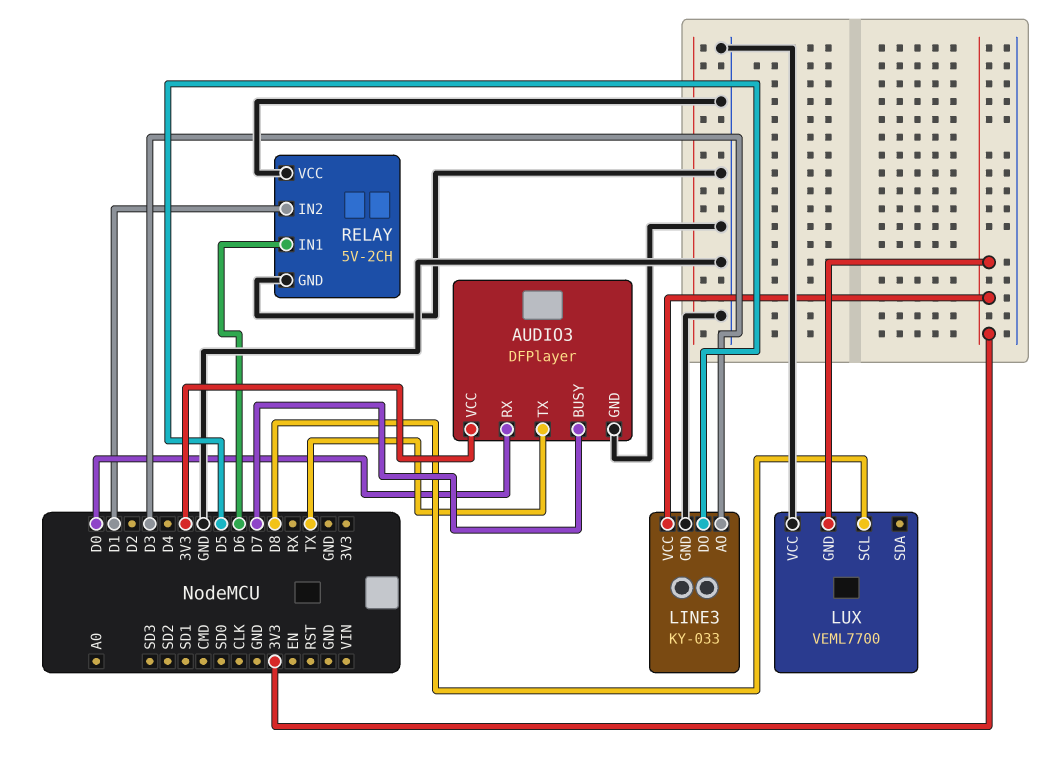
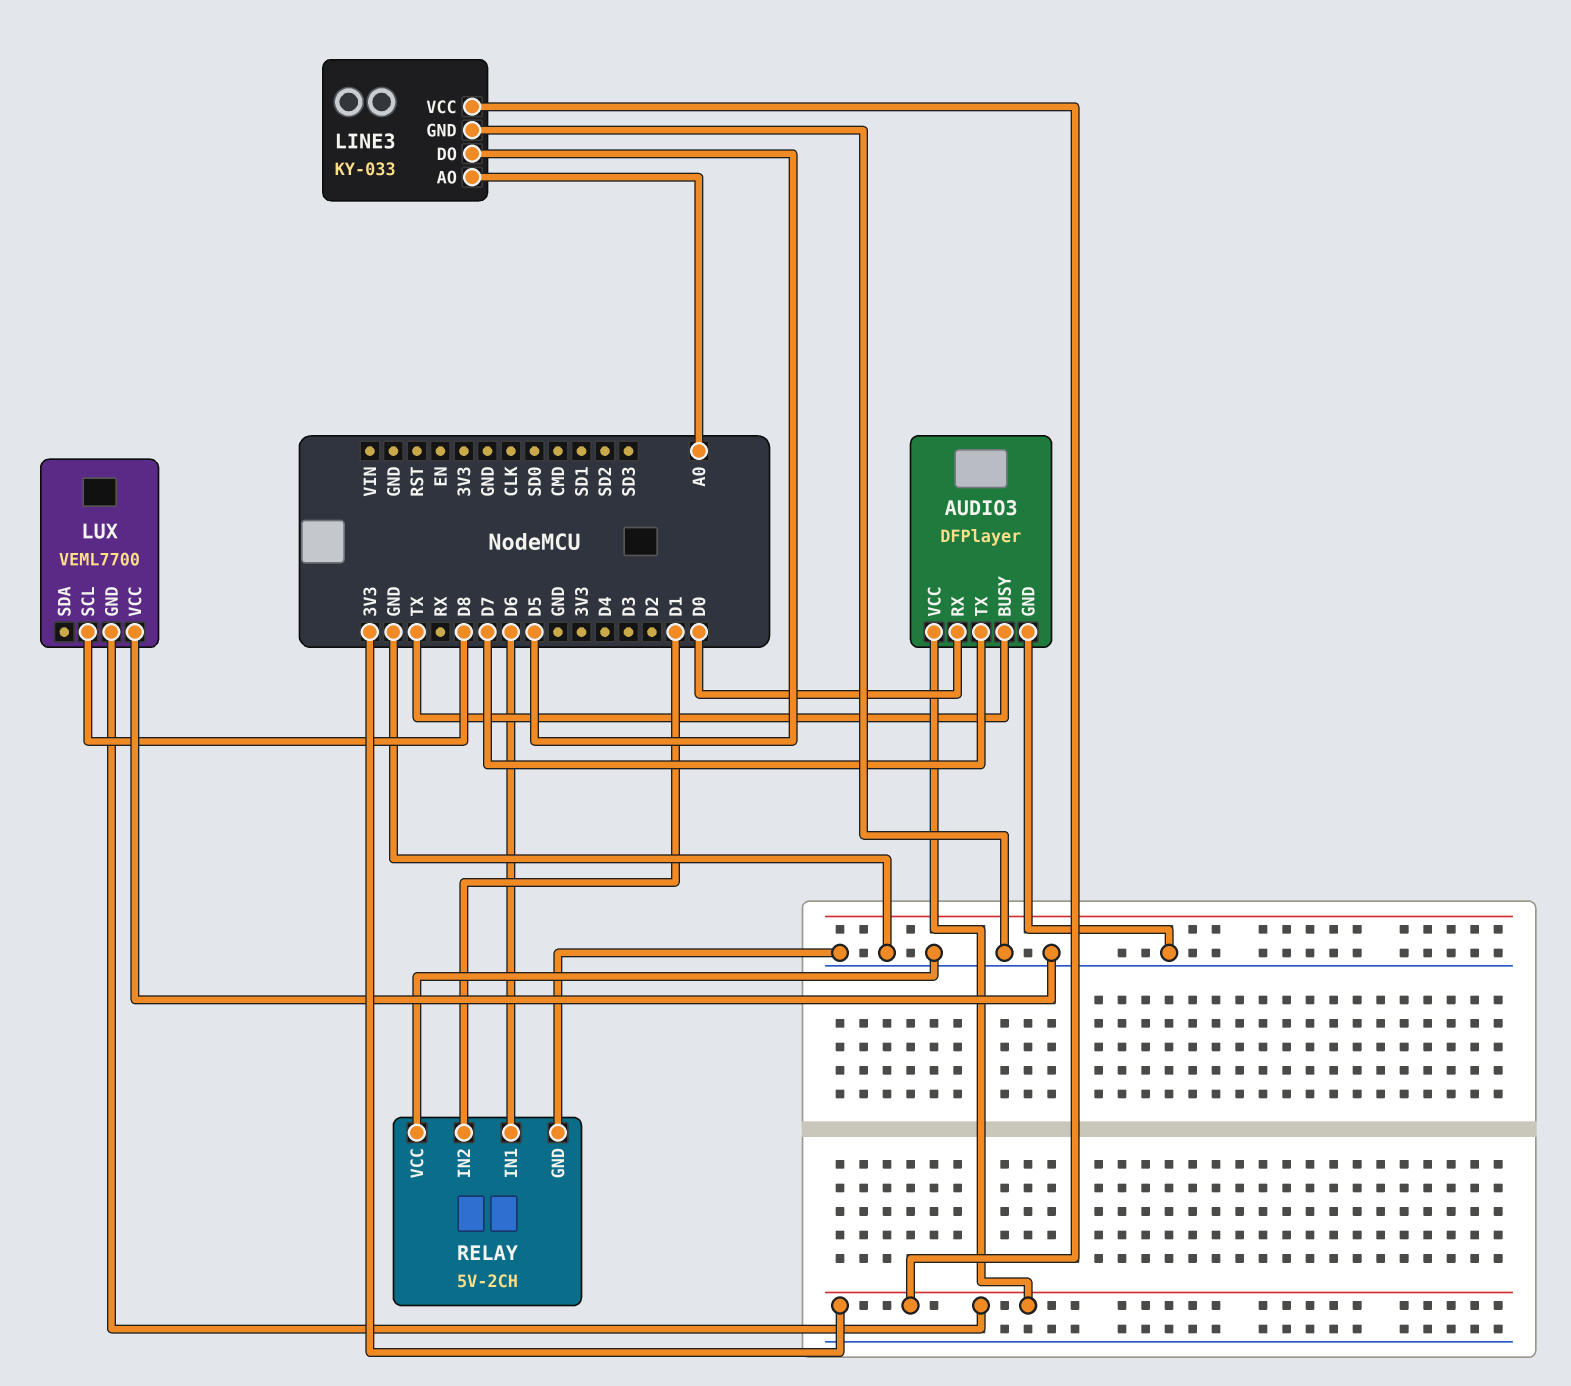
AUDIO3 pin BUSY: D7 -> TX
AUDIO3 pin TX: TX -> D7
LINE3 pin AO: D3 -> A0

